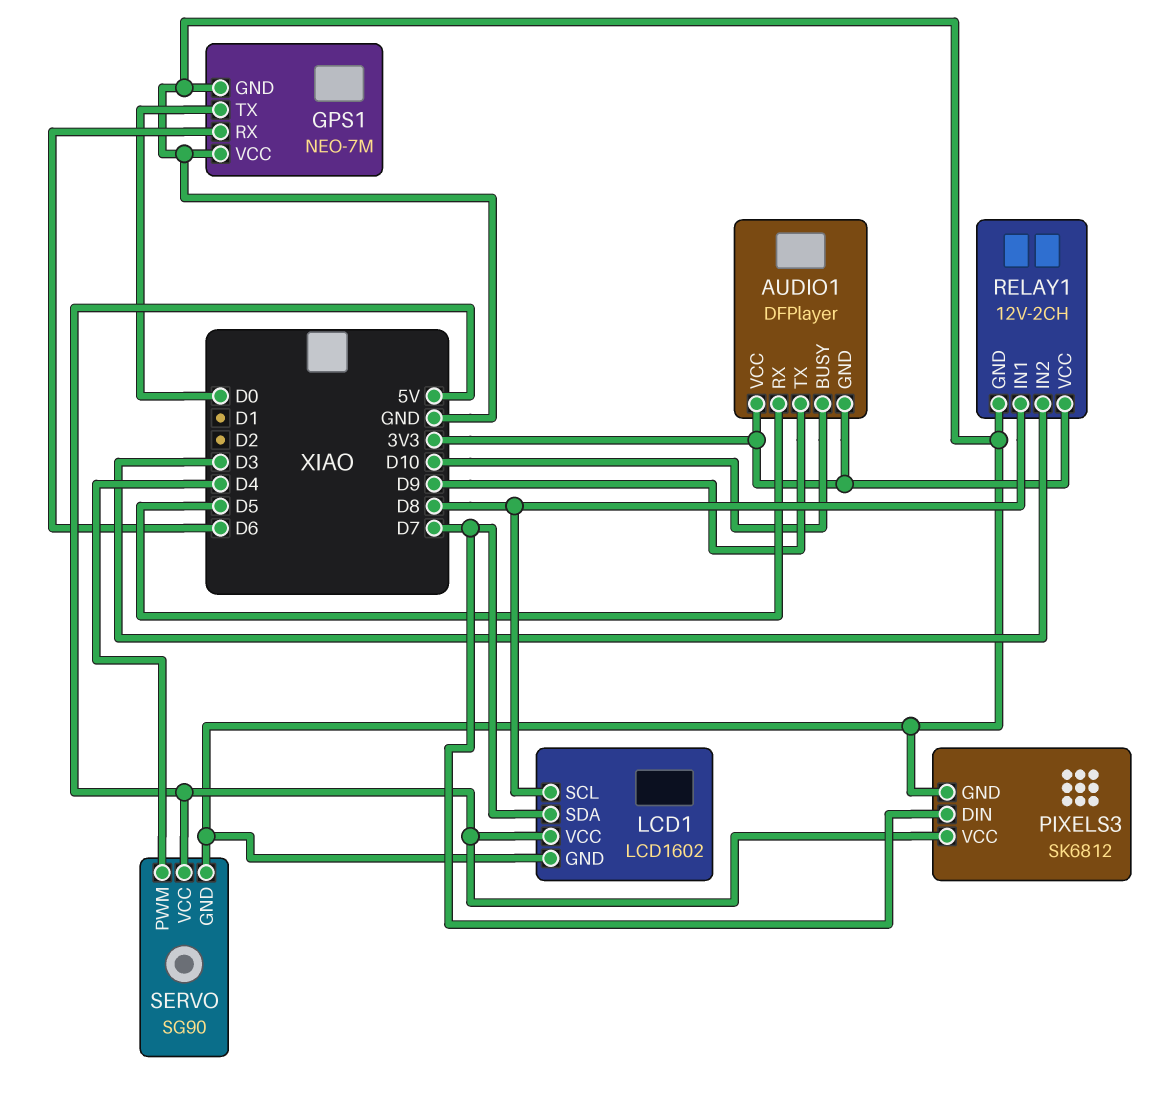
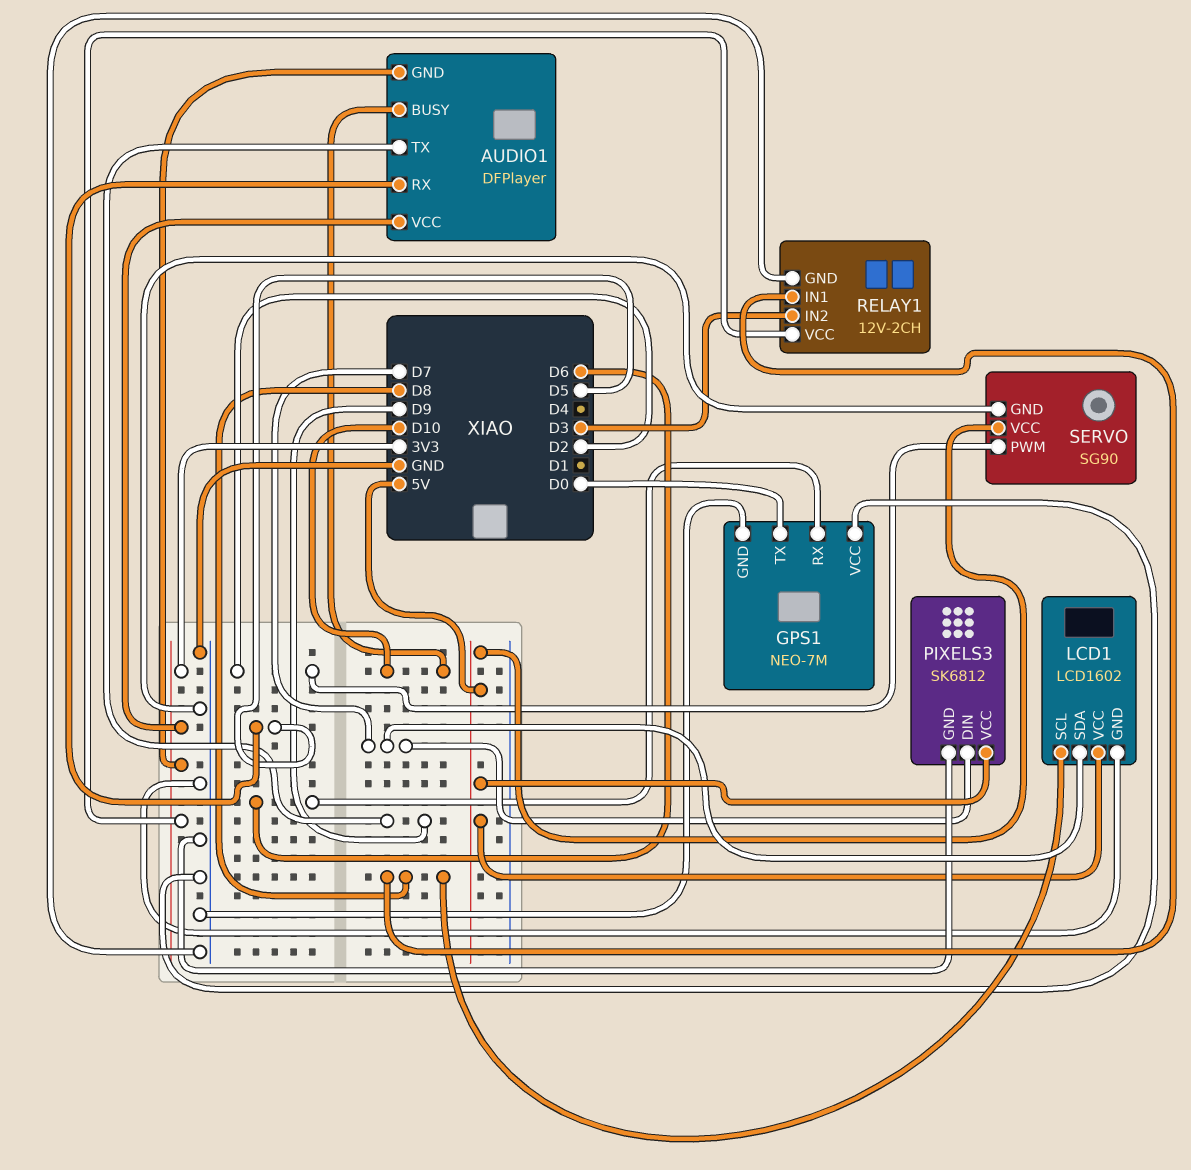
SERVO pin PWM: D4 -> D2

